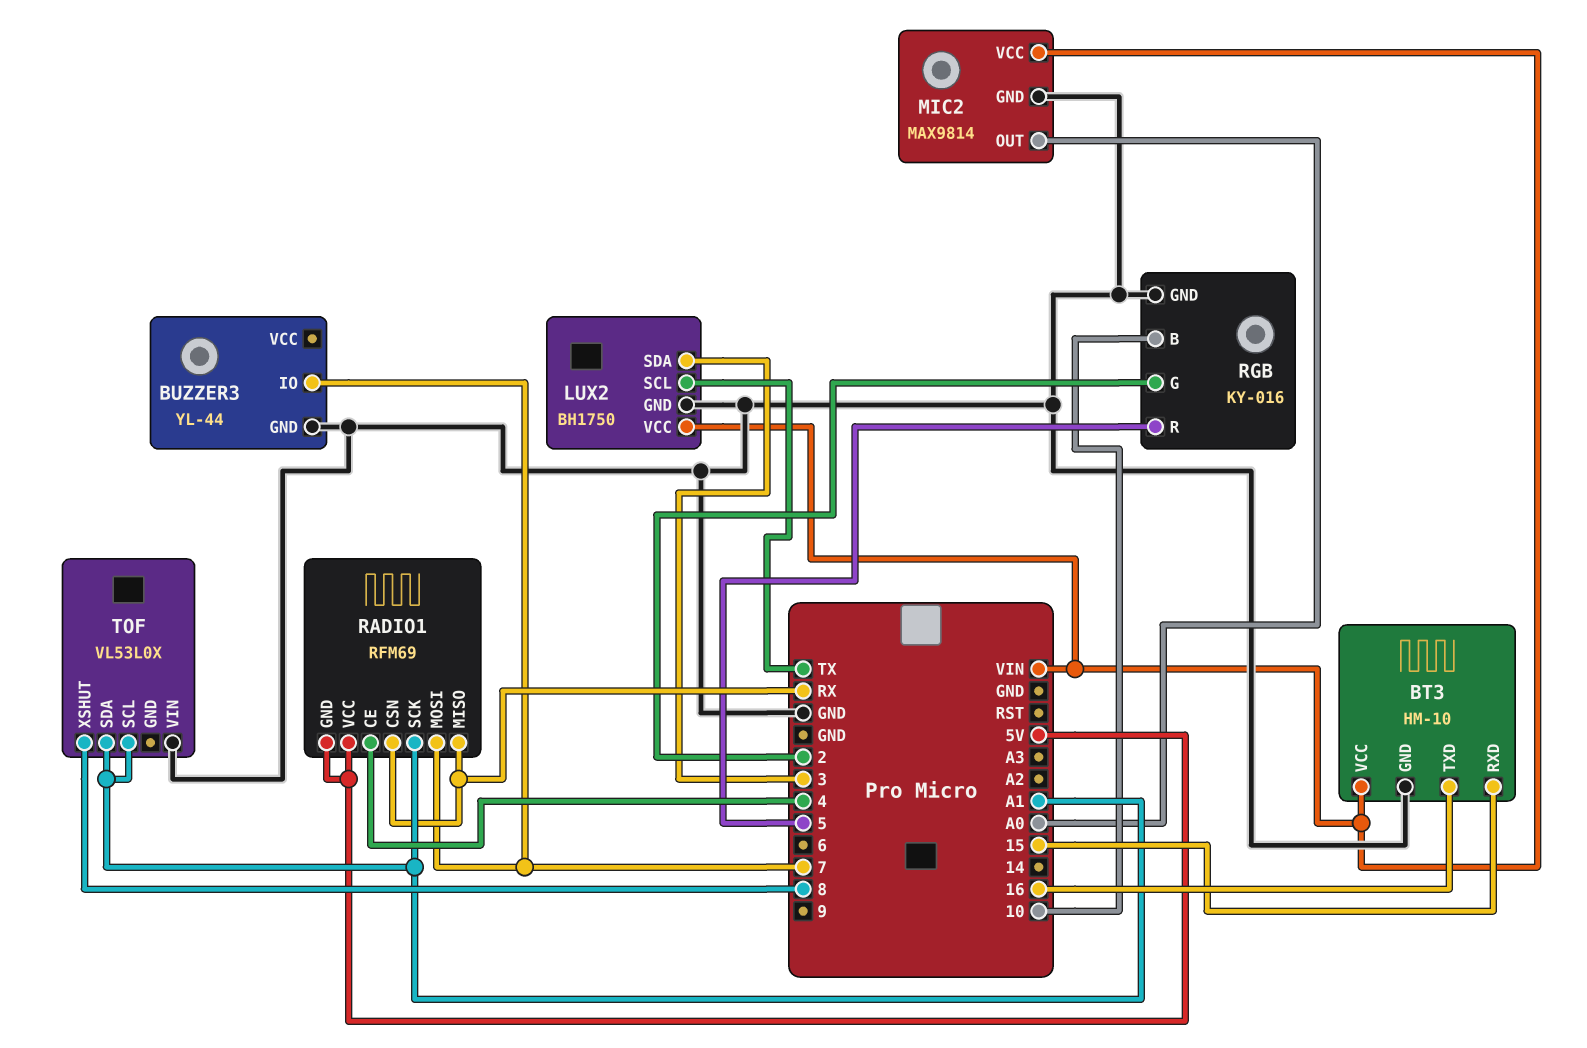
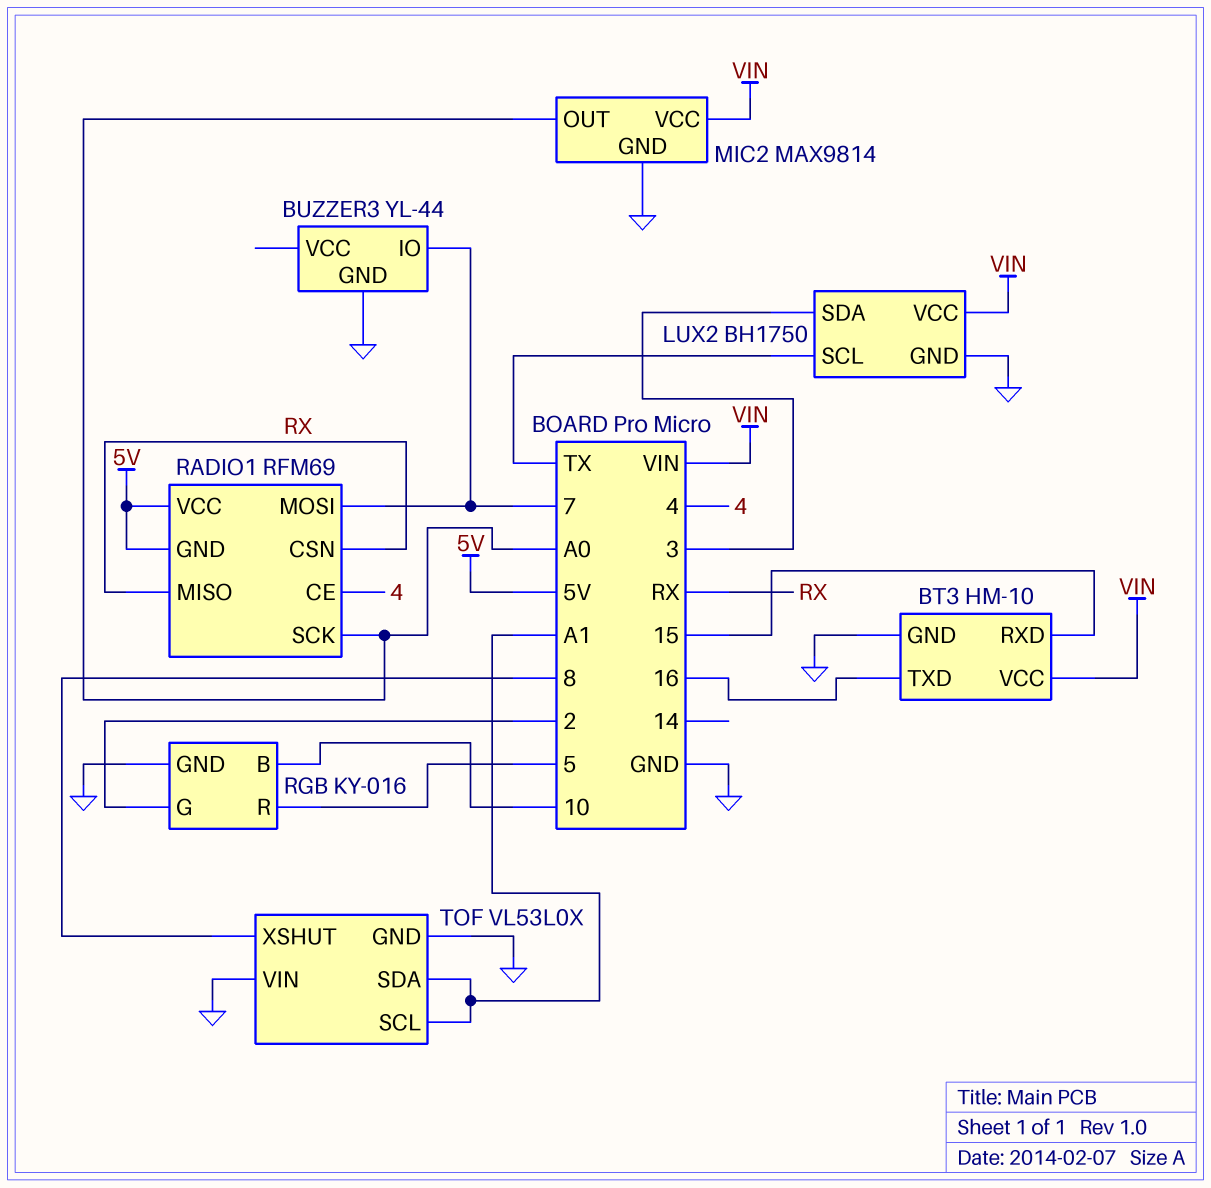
RADIO1 pin SCK: A1 -> A0
TOF pin GND: none -> GND

